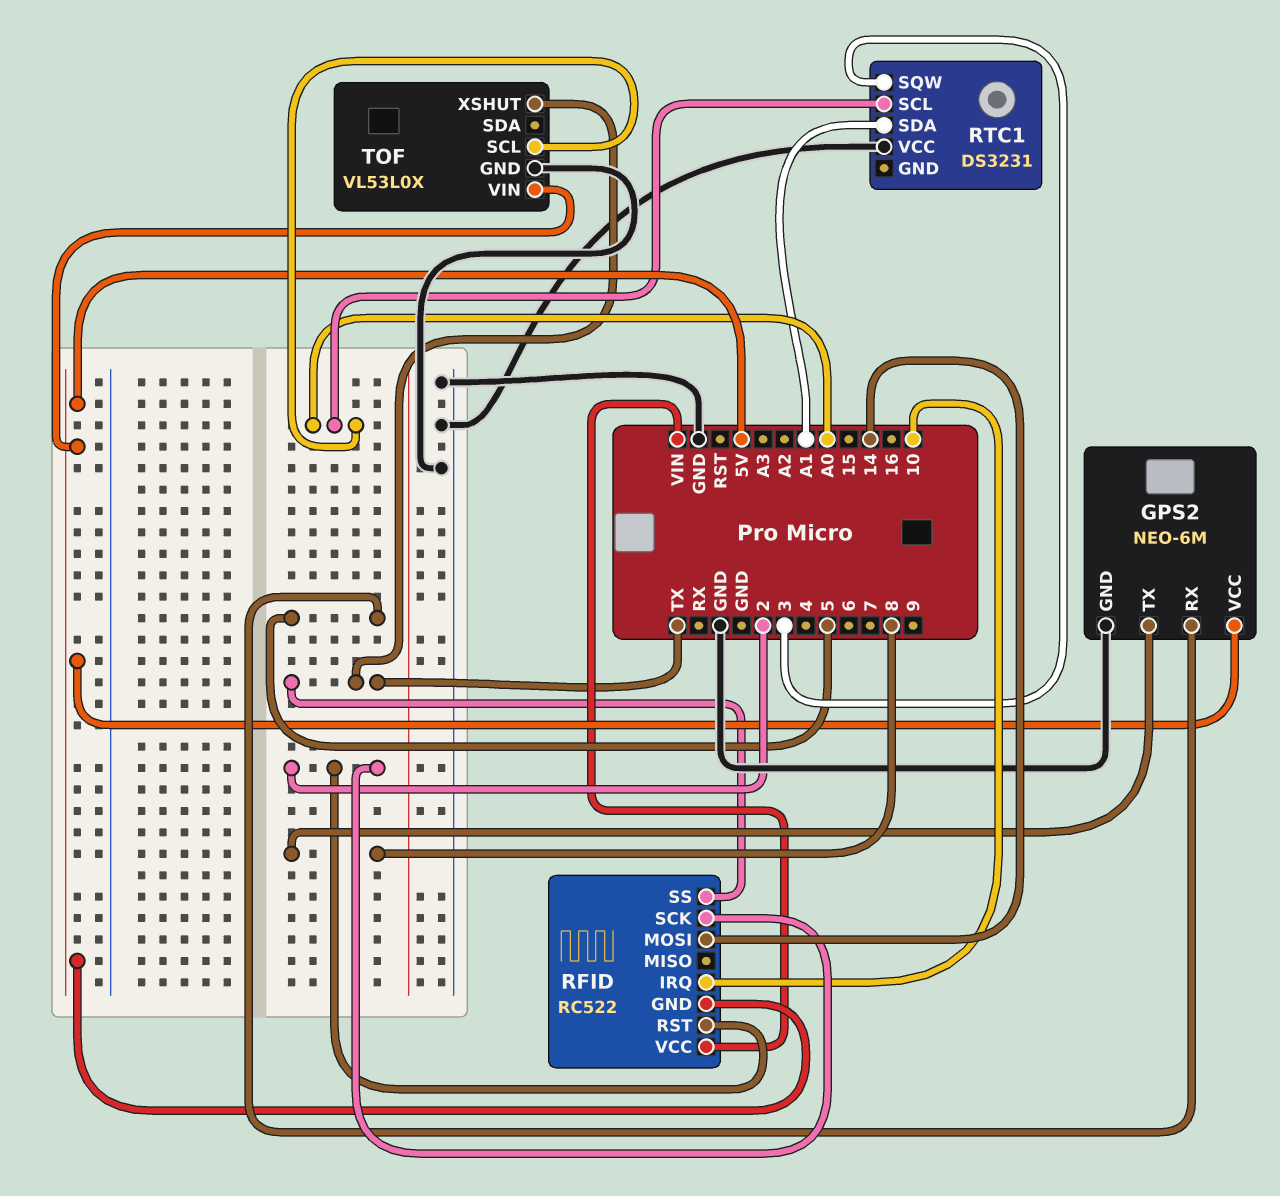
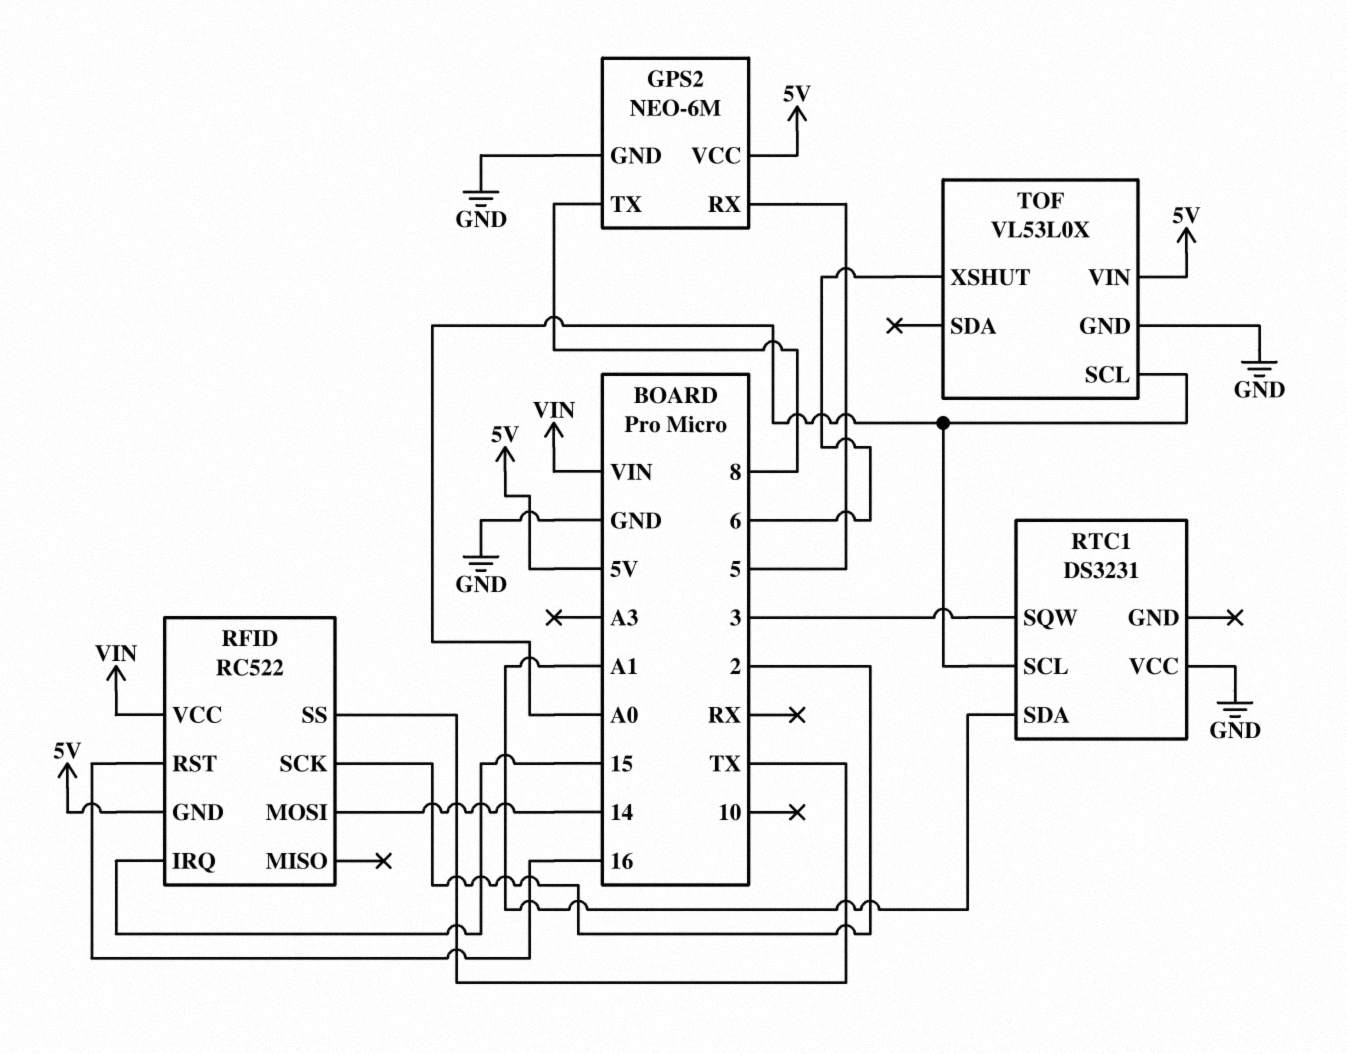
RFID pin IRQ: 10 -> 15
RFID pin RST: 2 -> 16
TOF pin XSHUT: TX -> 6

